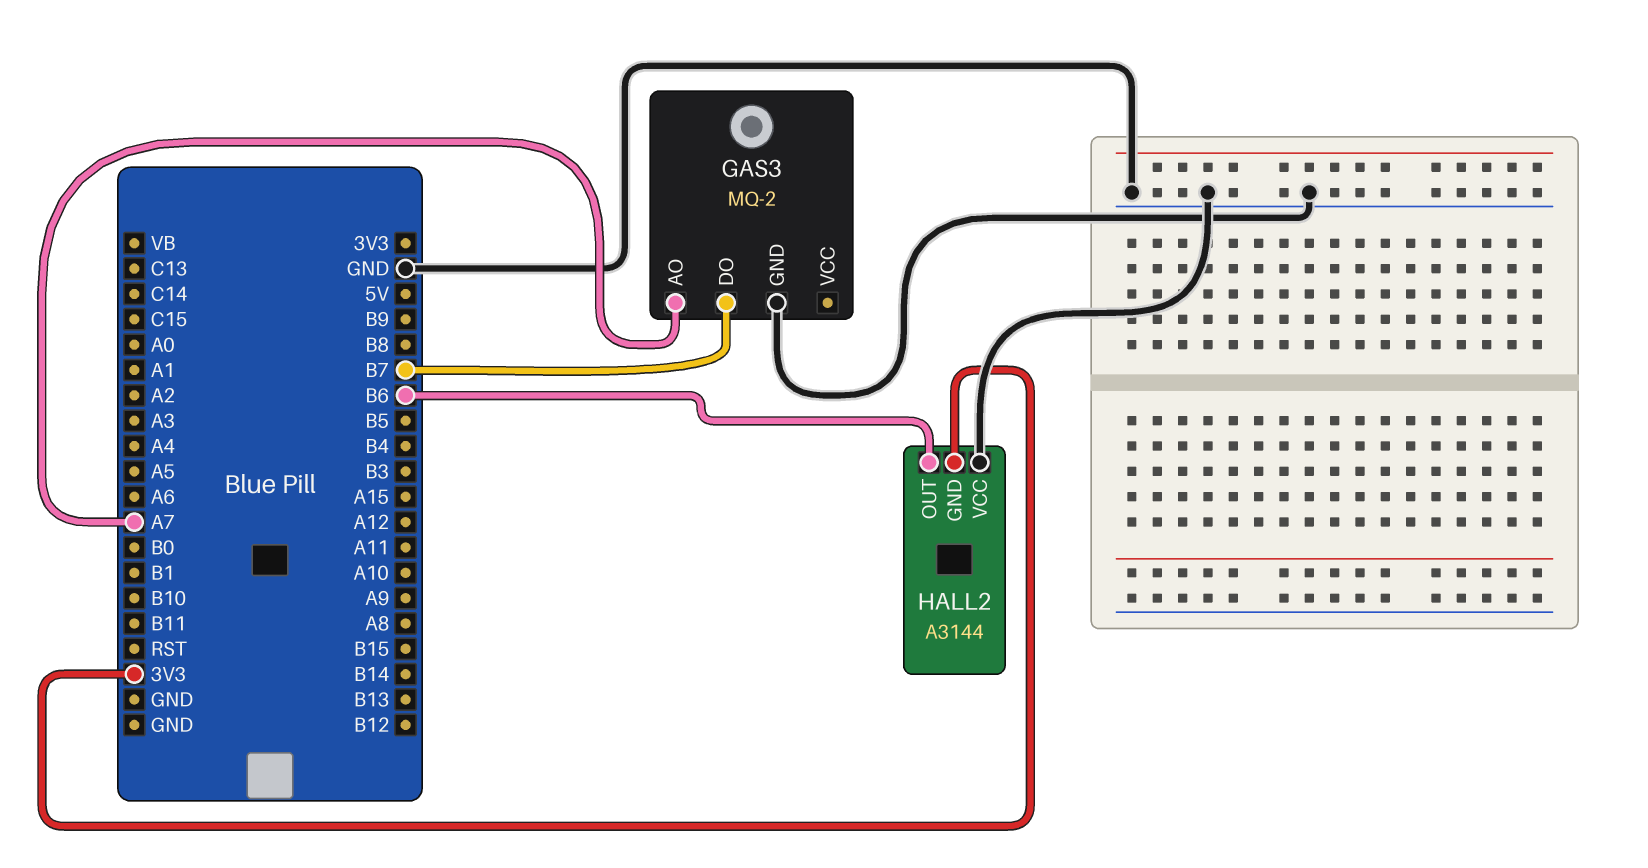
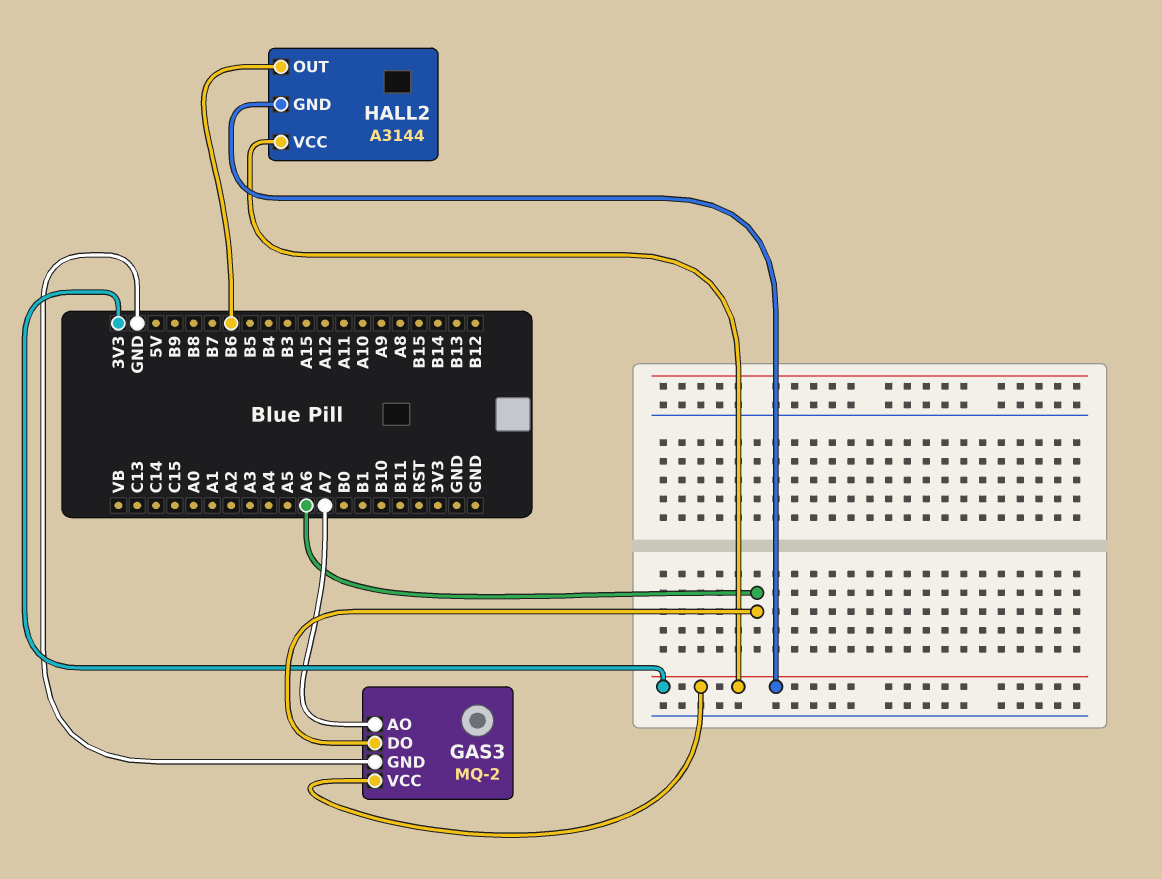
GAS3 pin DO: B7 -> A6
GAS3 pin VCC: none -> 3V3
HALL2 pin VCC: GND -> 3V3

